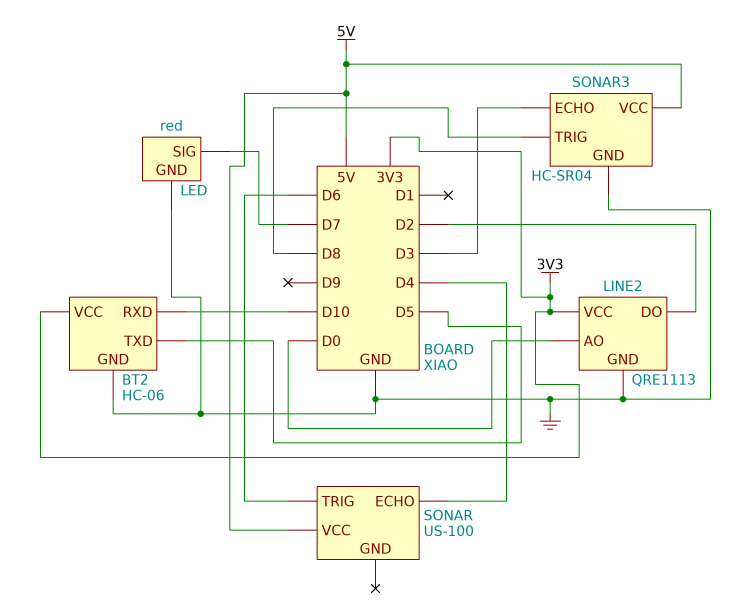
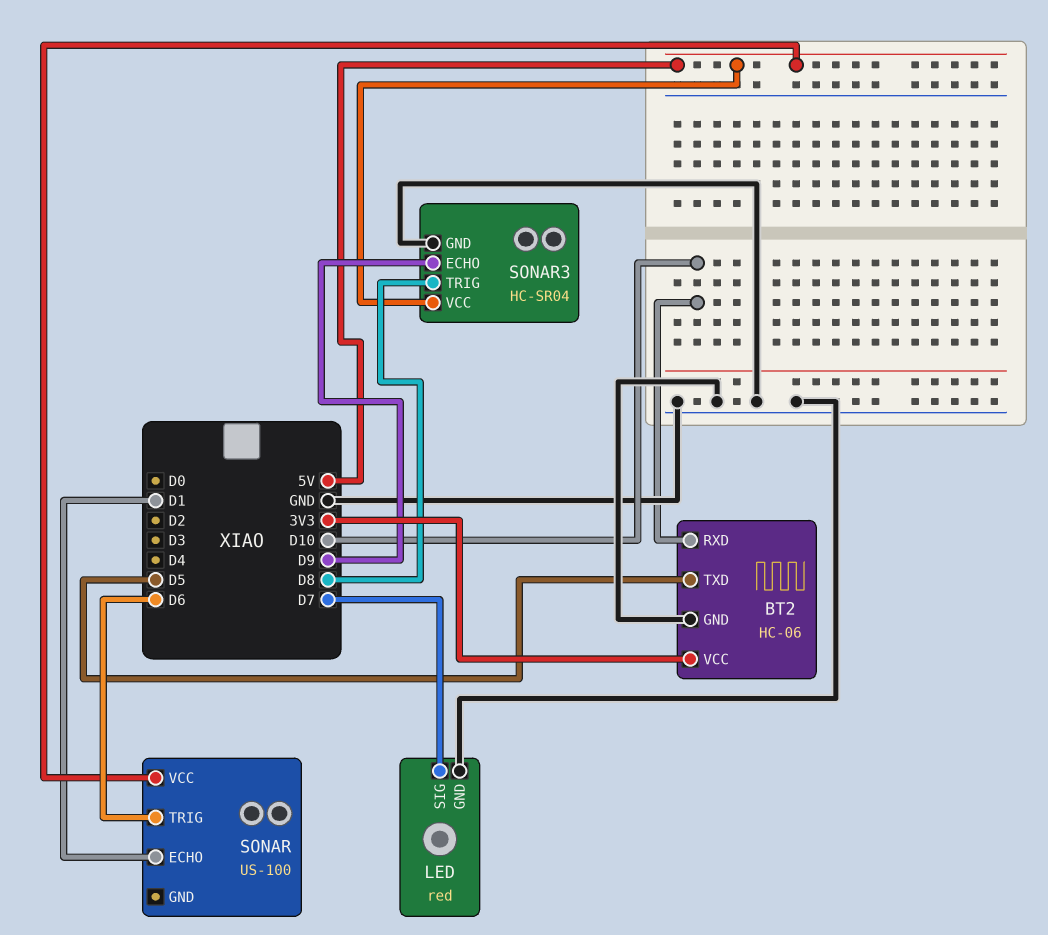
LINE2: QRE1113 -> none
LINE2 pin AO: D0 -> none
LINE2 pin DO: D2 -> none
LINE2 pin GND: GND -> none
LINE2 pin VCC: 3V3 -> none
SONAR pin ECHO: D4 -> D1
SONAR3 pin ECHO: D3 -> D9

